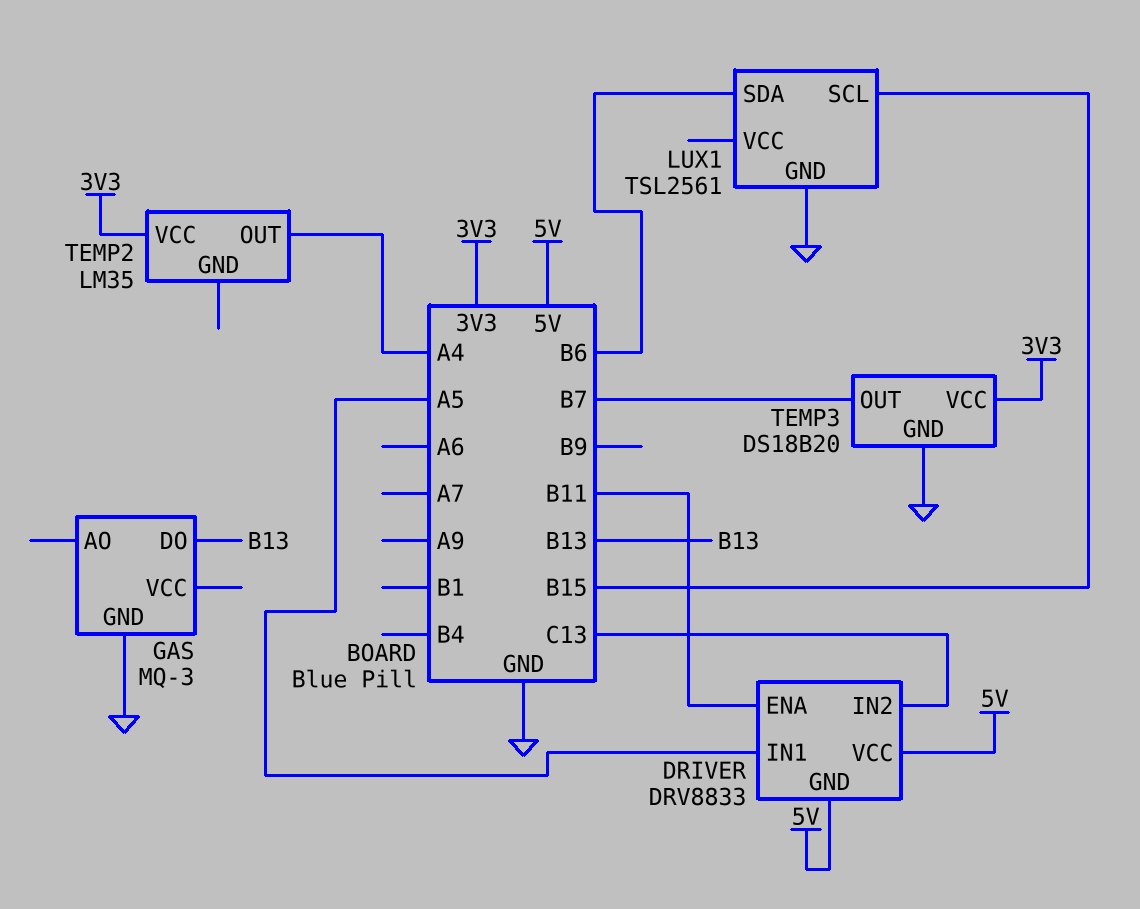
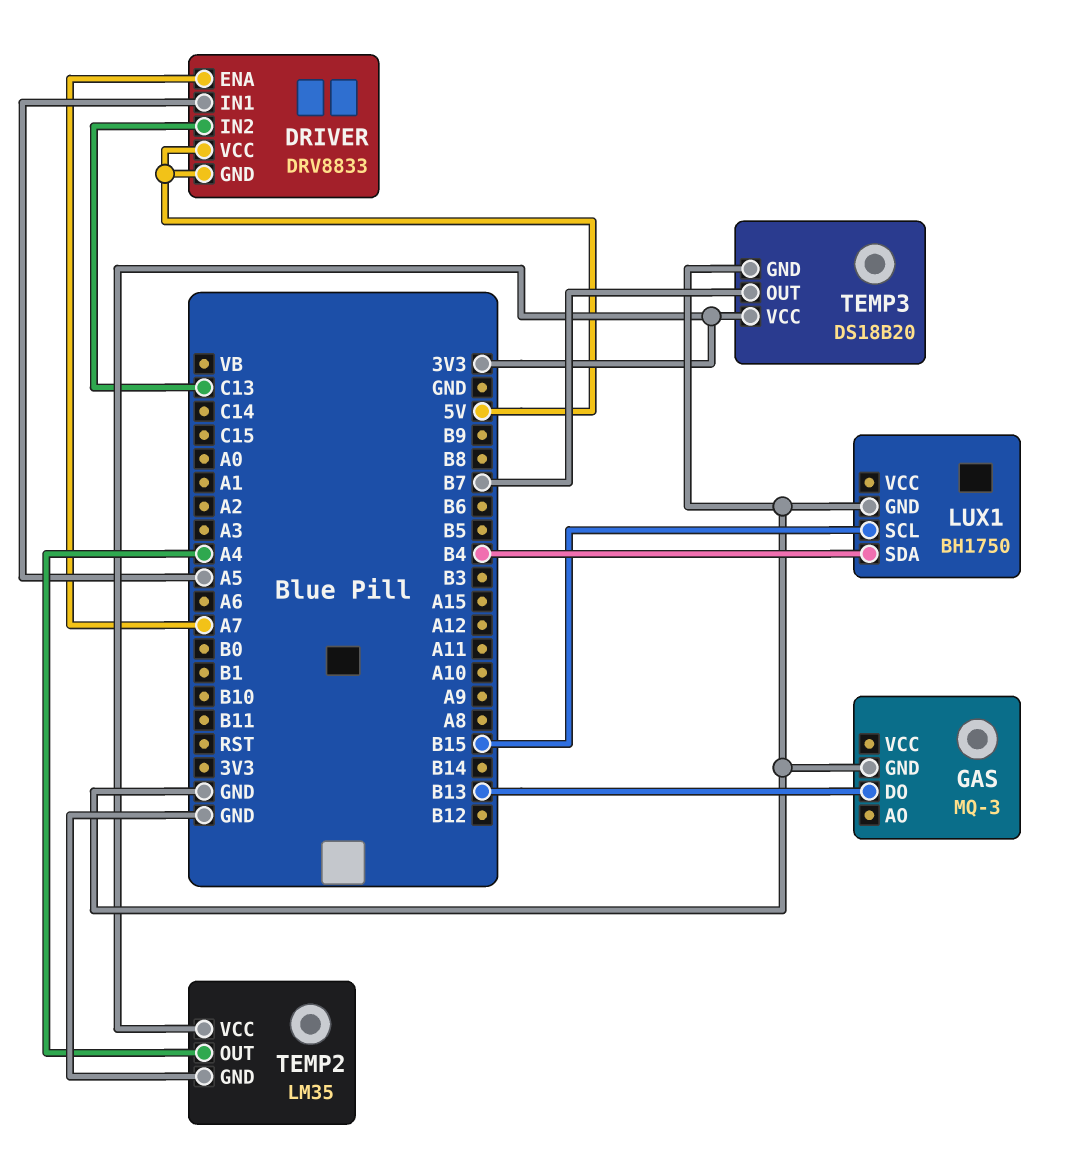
DRIVER pin ENA: B11 -> A7
LUX1: TSL2561 -> BH1750
LUX1 pin SDA: B6 -> B4
TEMP2 pin GND: none -> GND

